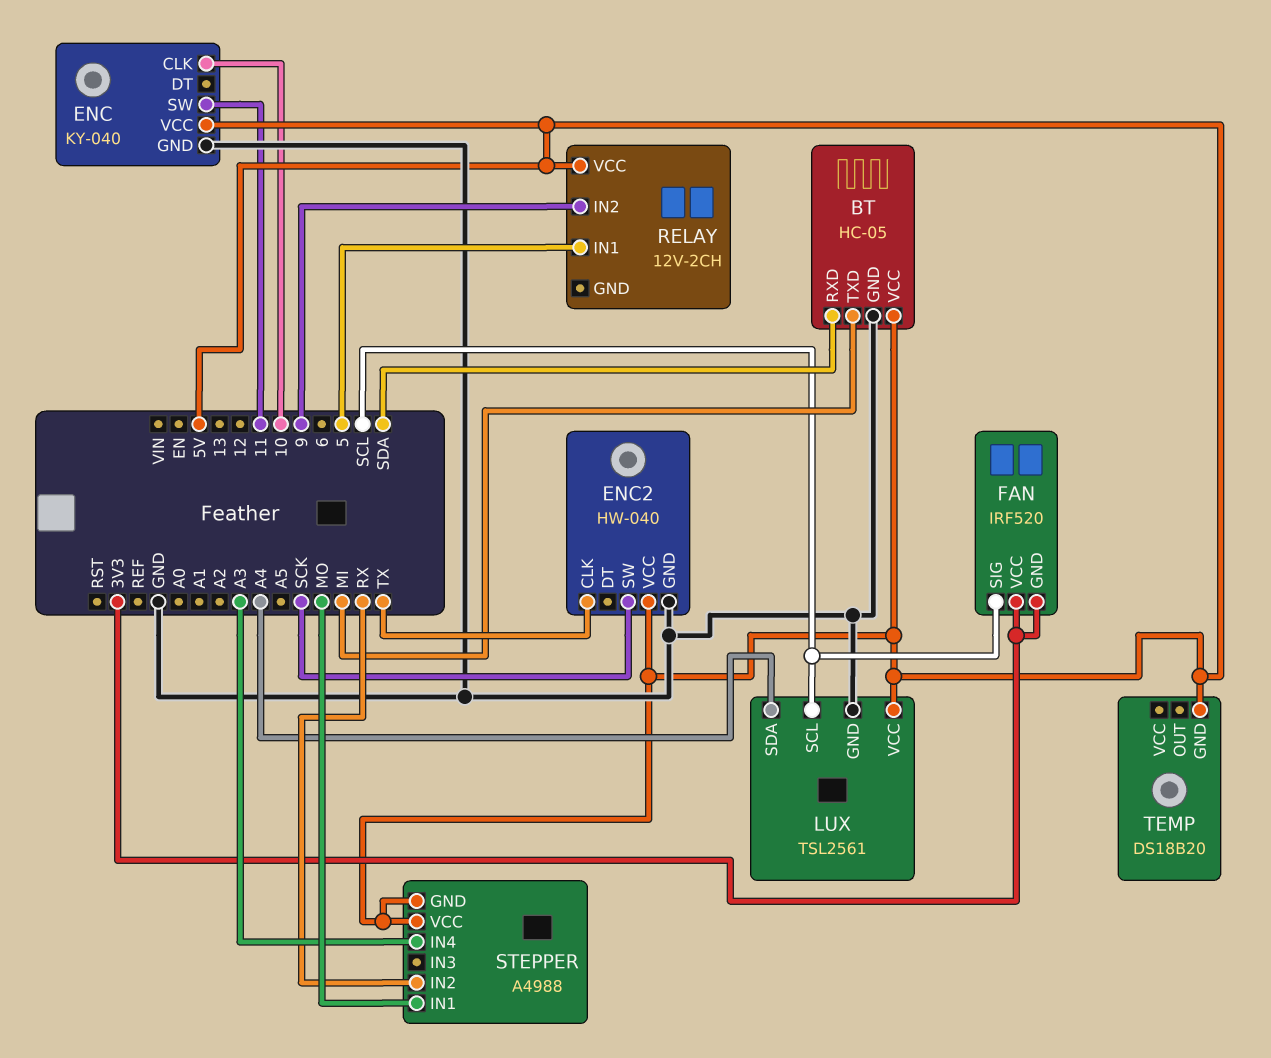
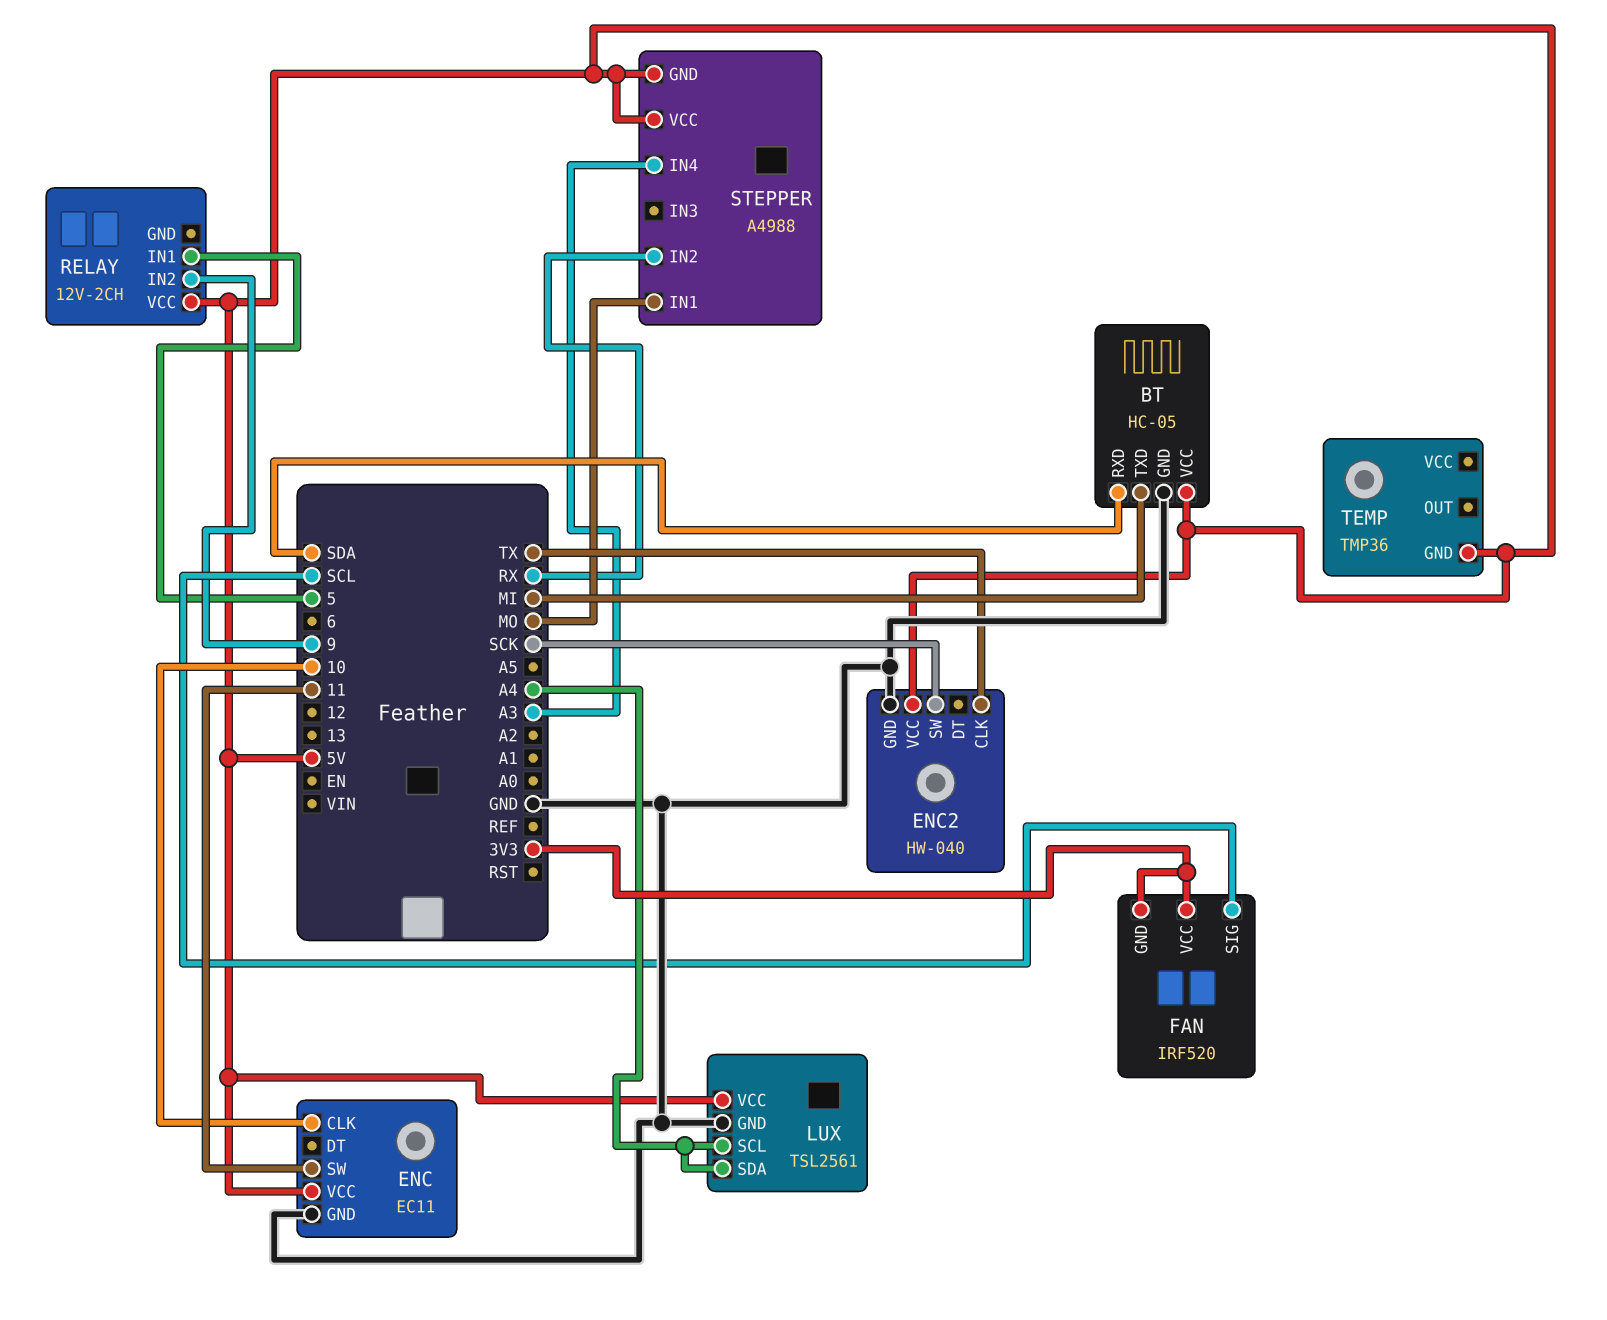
ENC: KY-040 -> EC11
LUX pin SCL: SCL -> A4
TEMP: DS18B20 -> TMP36

